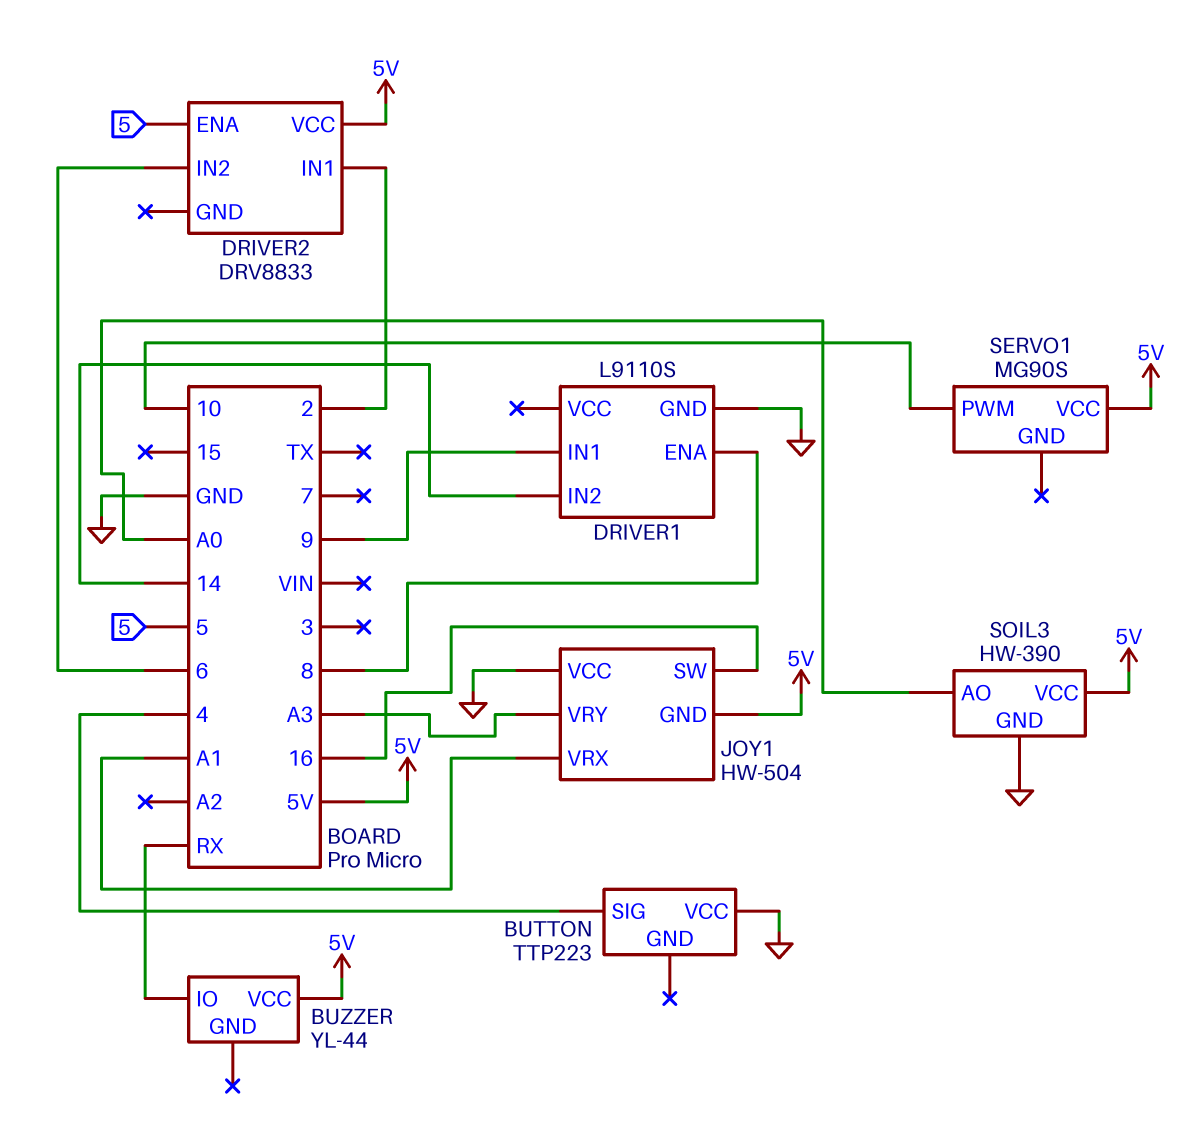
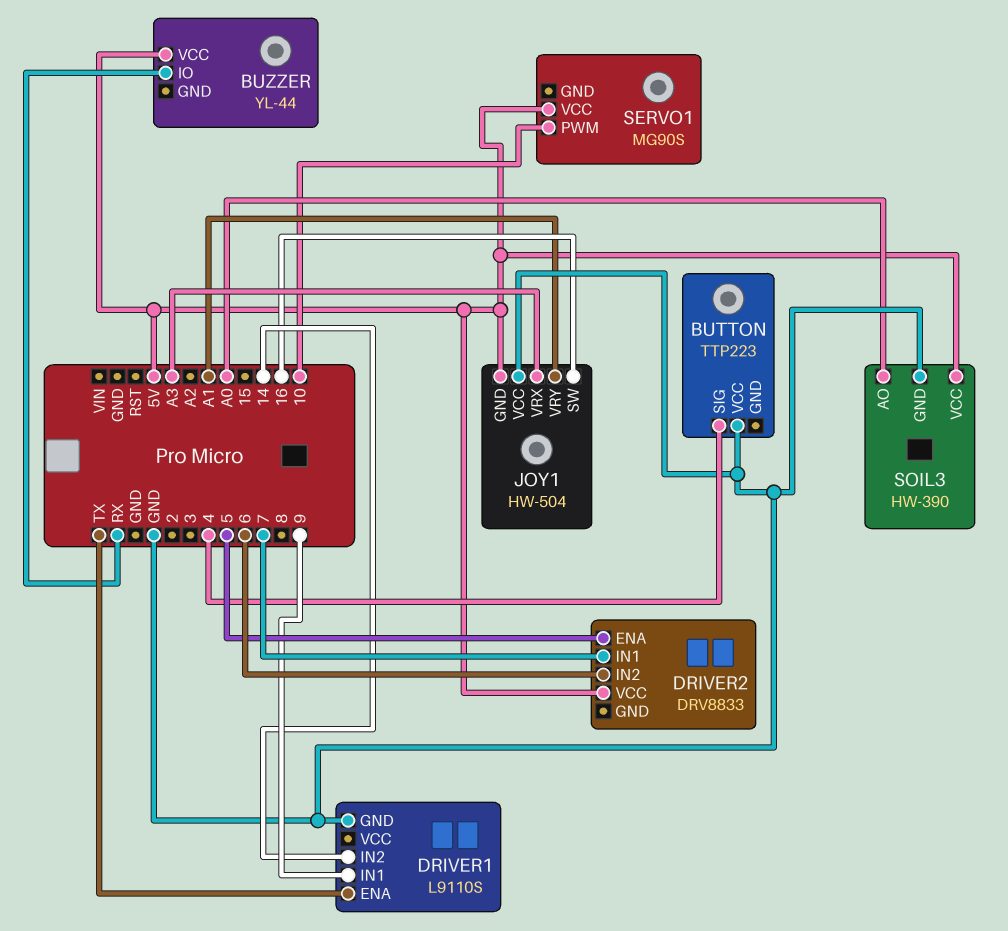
DRIVER1 pin ENA: 8 -> TX
DRIVER2 pin IN1: 2 -> 7
JOY1 pin VRX: A1 -> A3
JOY1 pin VRY: A3 -> A1

